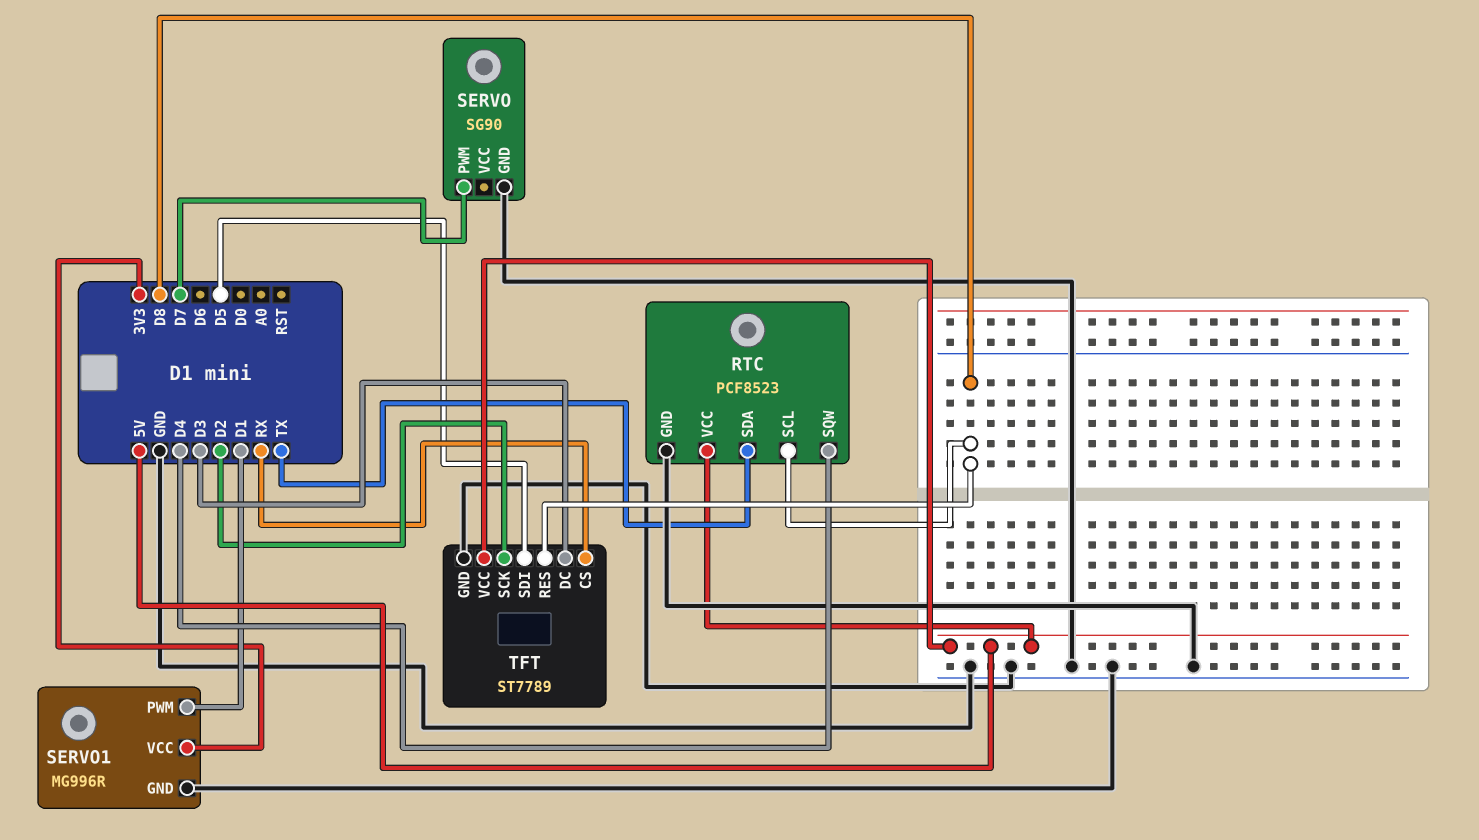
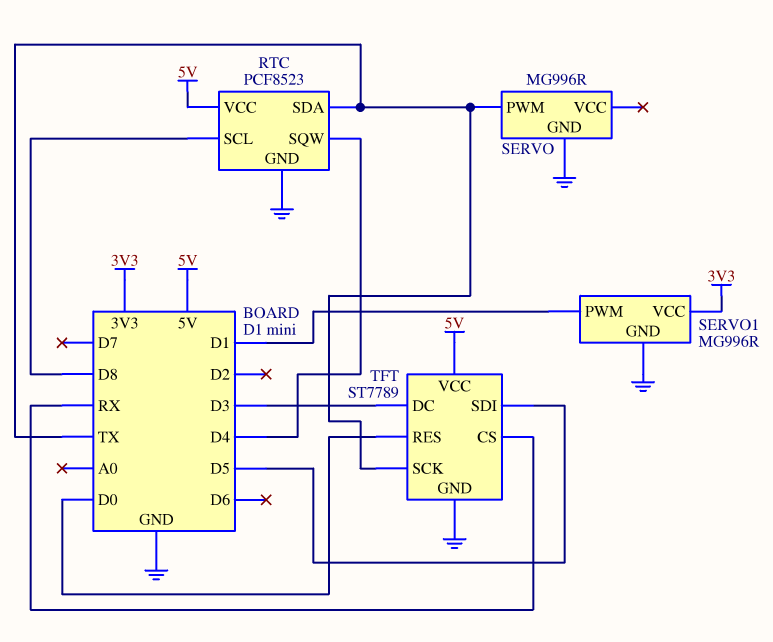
SERVO: SG90 -> MG996R
SERVO pin PWM: D7 -> TX
TFT pin RES: D8 -> D0
TFT pin SCK: D2 -> TX

